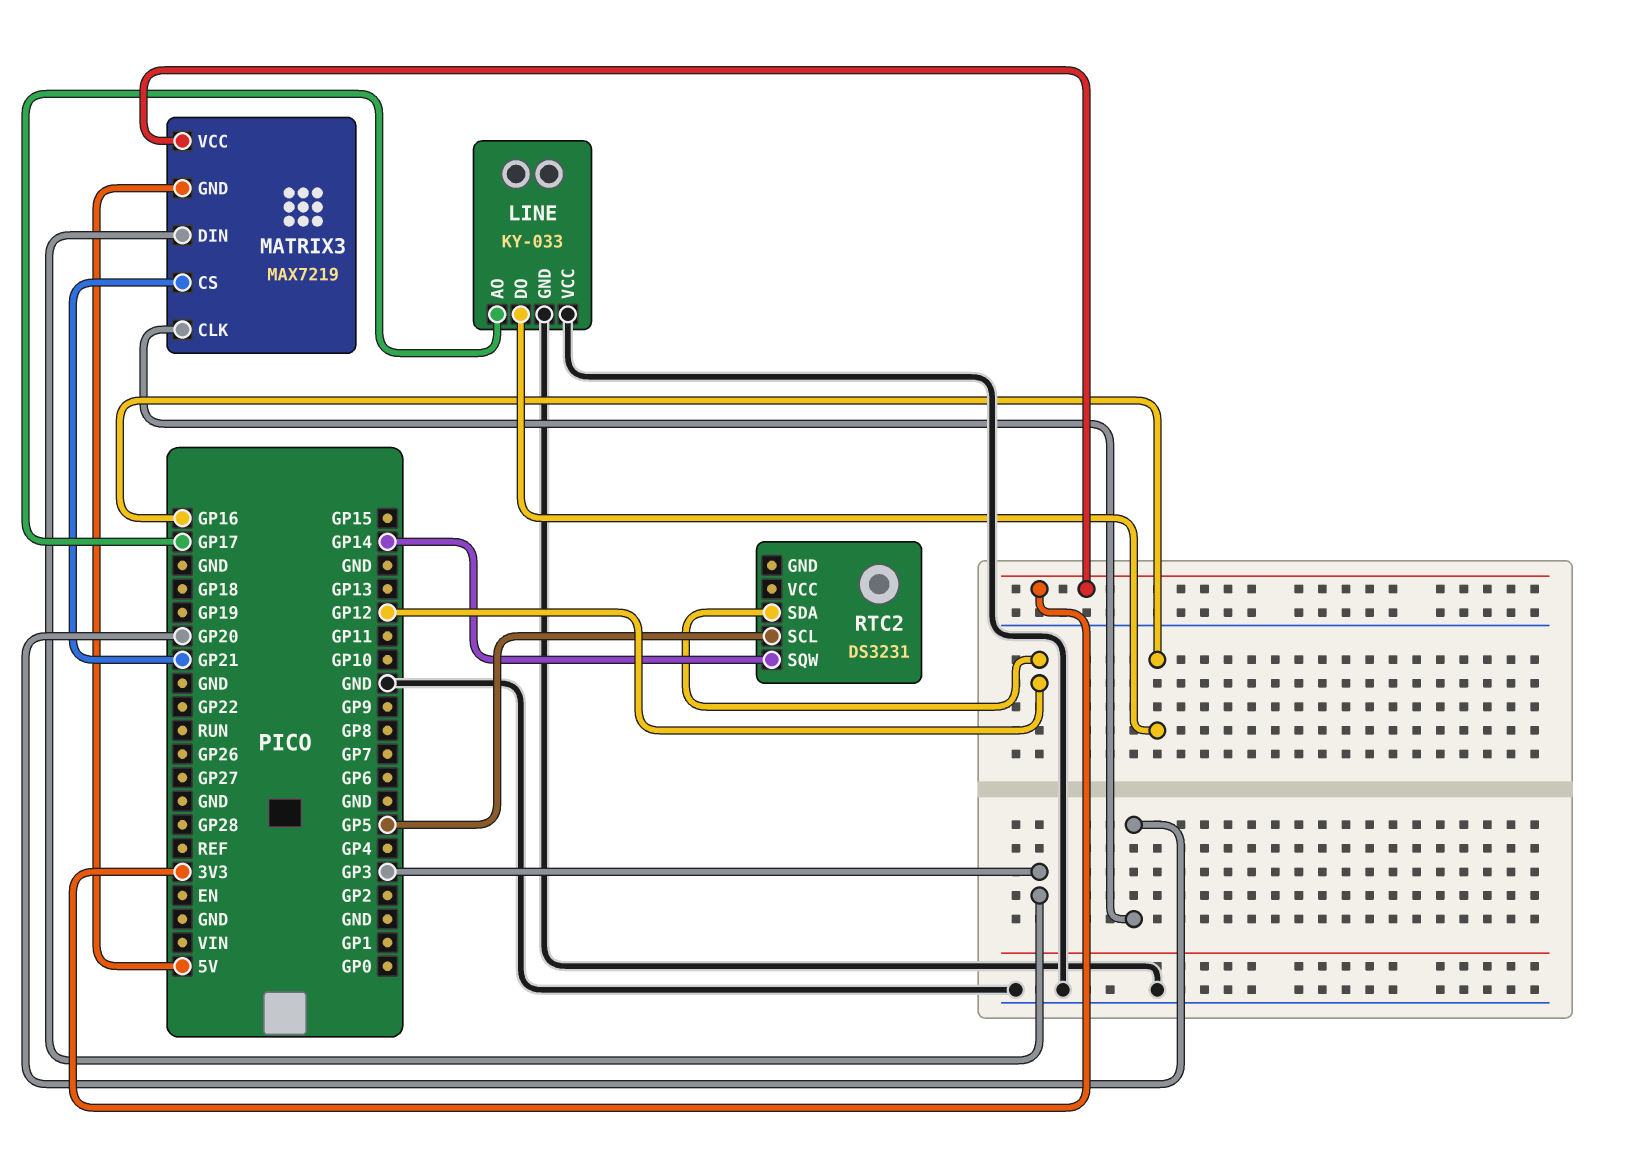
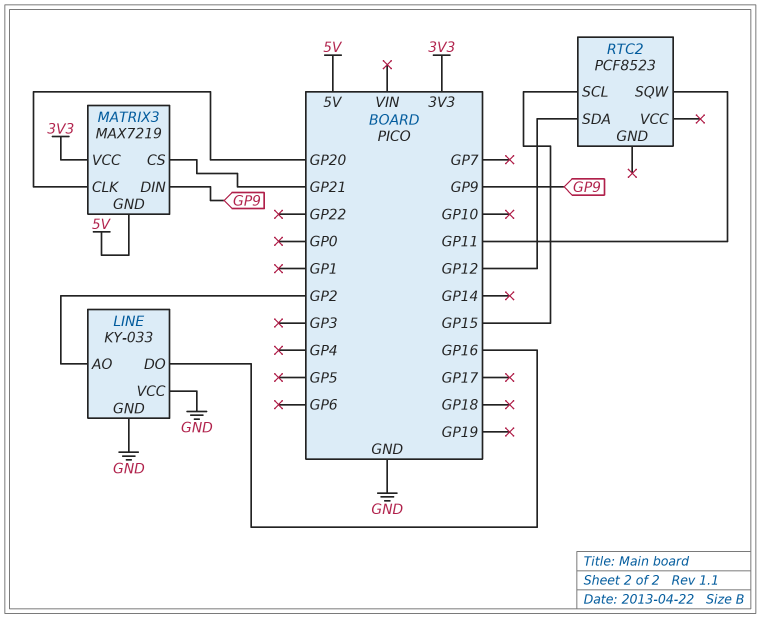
LINE pin AO: GP17 -> GP2
MATRIX3 pin DIN: GP3 -> GP9
RTC2: DS3231 -> PCF8523
RTC2 pin SCL: GP5 -> GP15
RTC2 pin SQW: GP14 -> GP11

